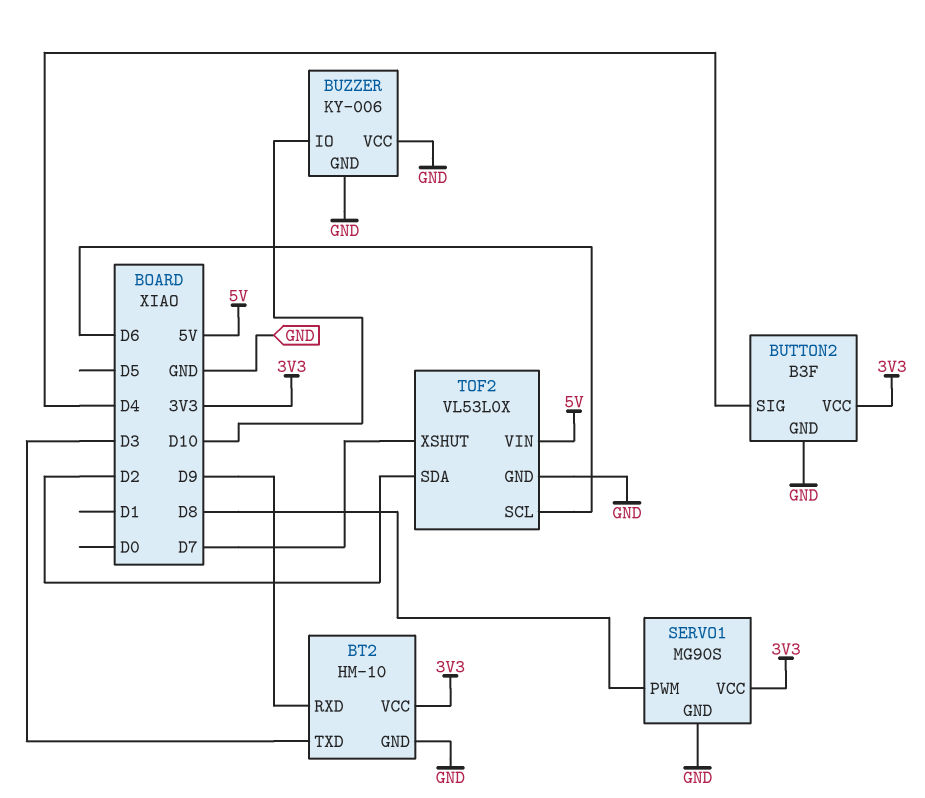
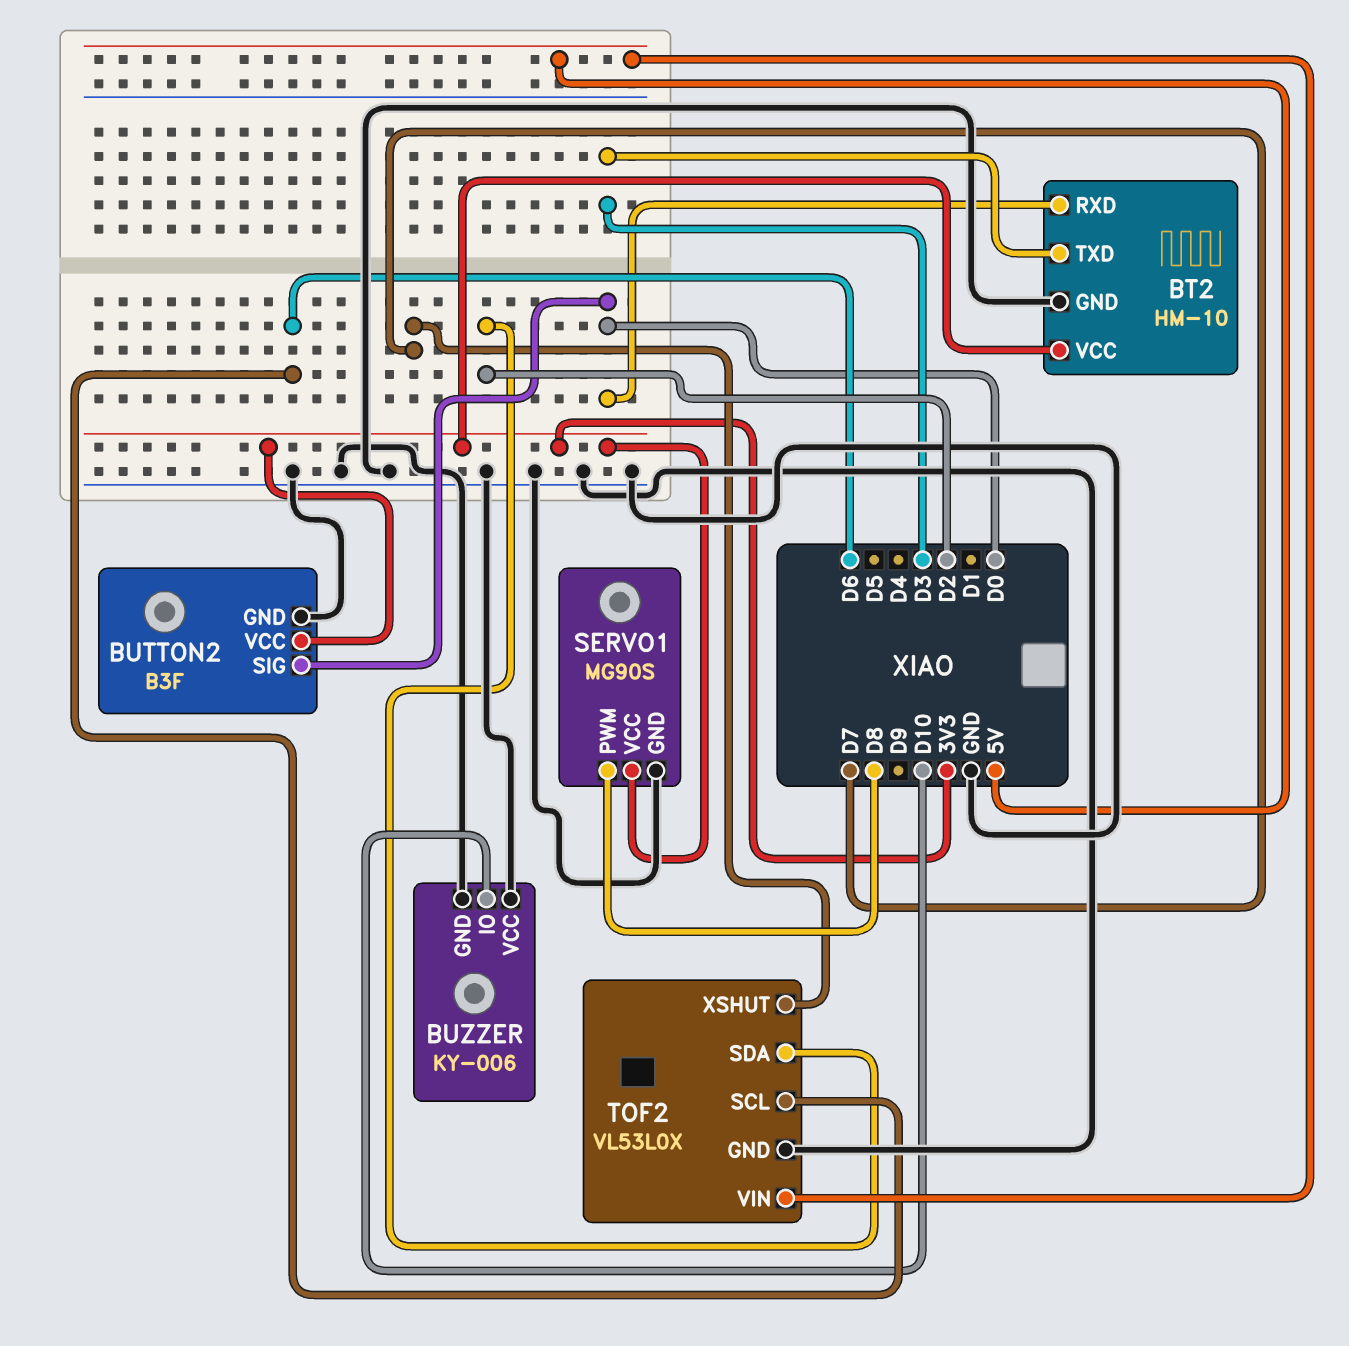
BT2 pin RXD: D9 -> D0
BUTTON2 pin SIG: D4 -> D0

